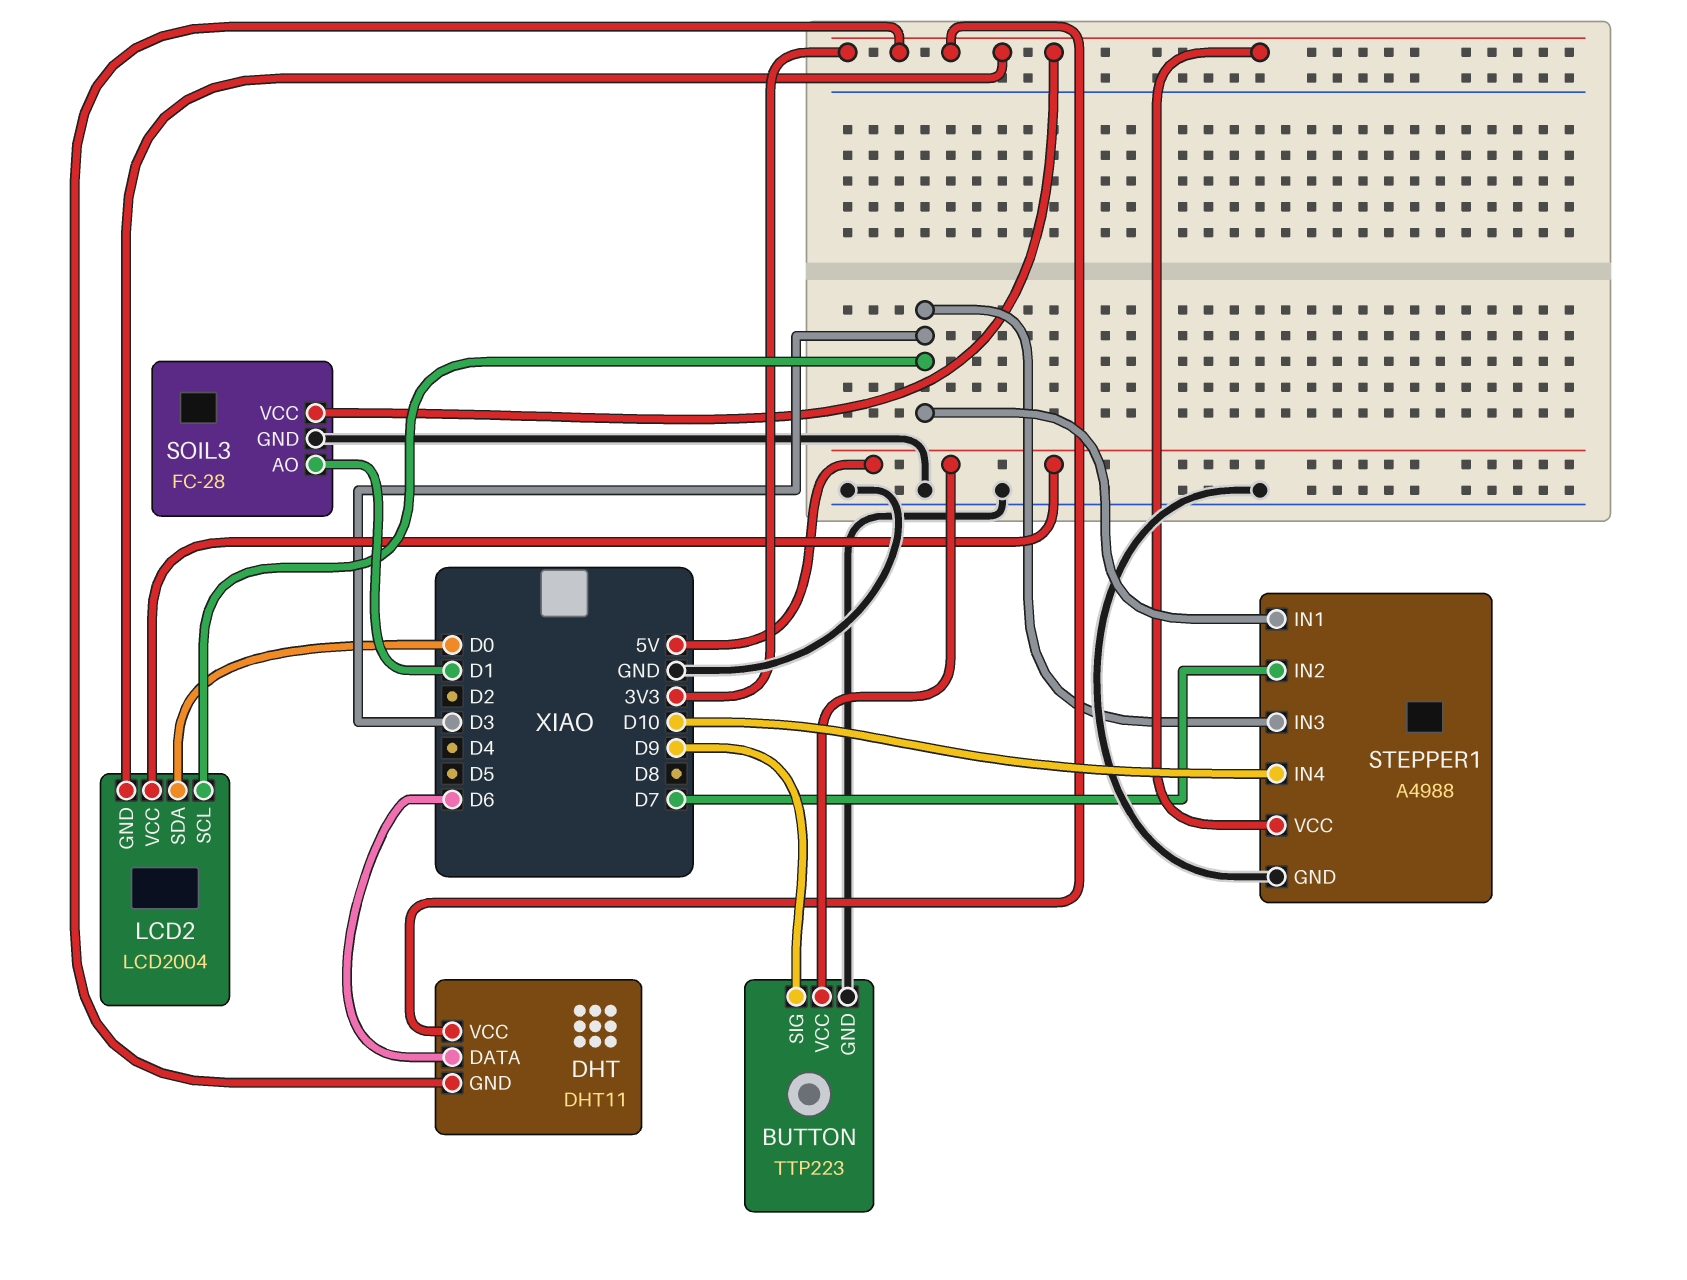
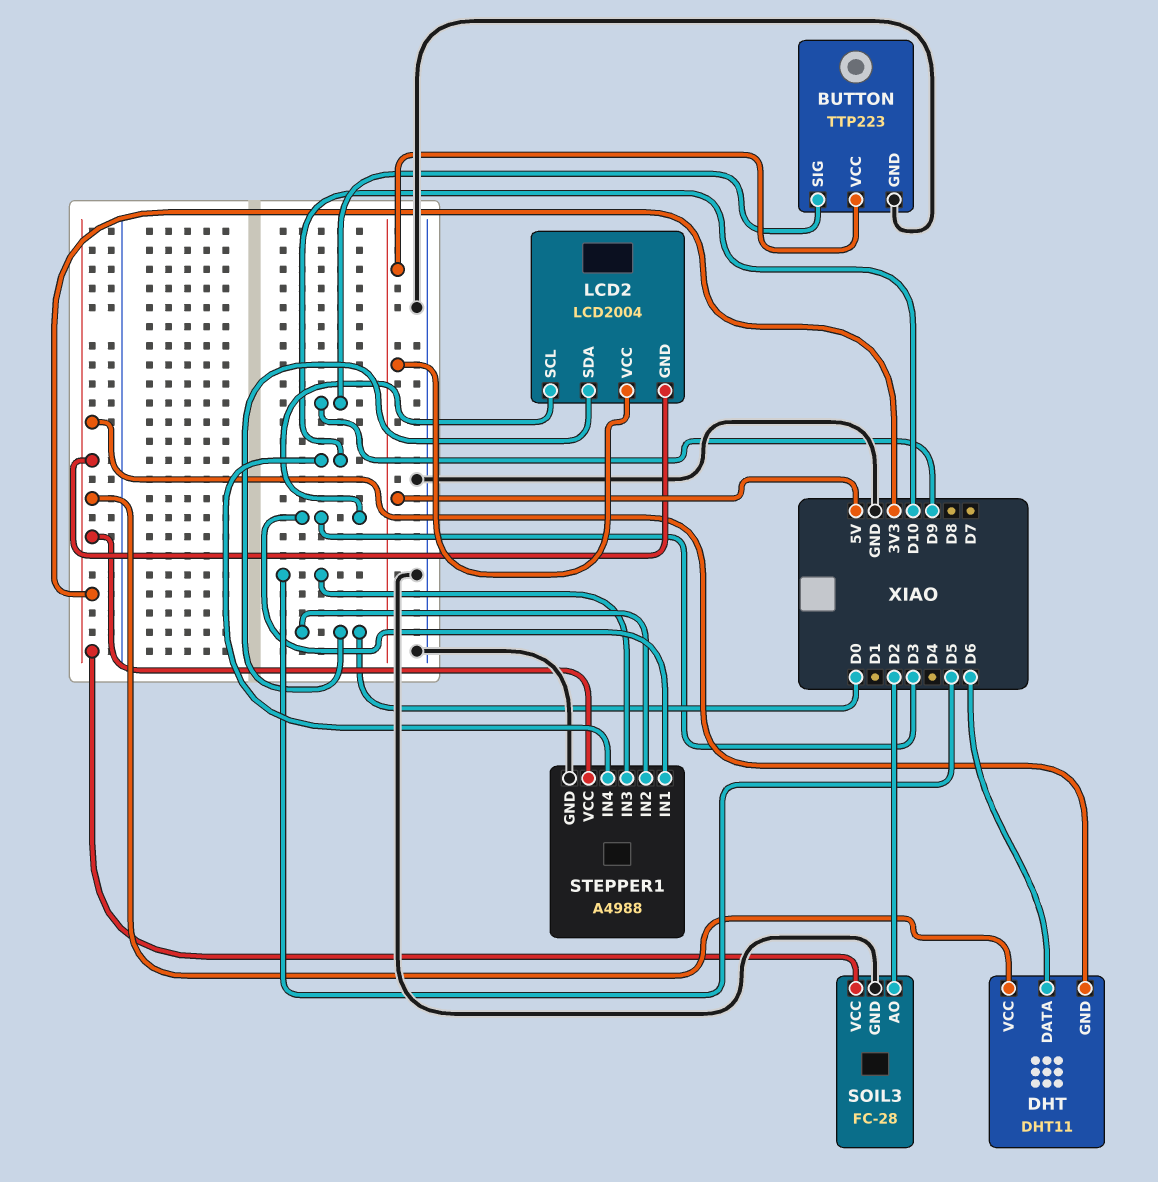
SOIL3 pin AO: D1 -> D2
STEPPER1 pin IN2: D7 -> D0
STEPPER1 pin IN3: D3 -> D5

